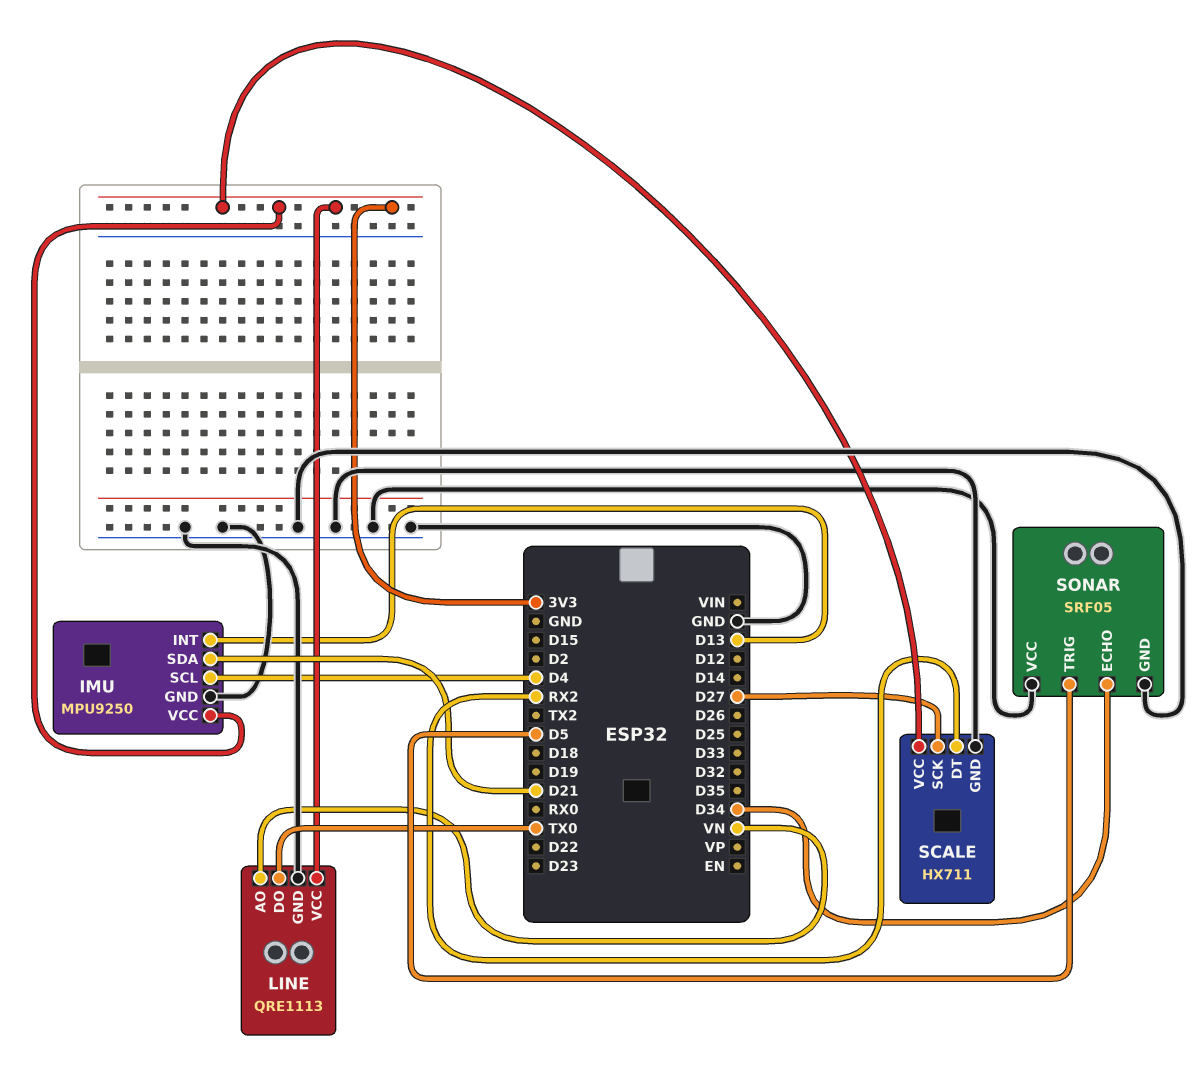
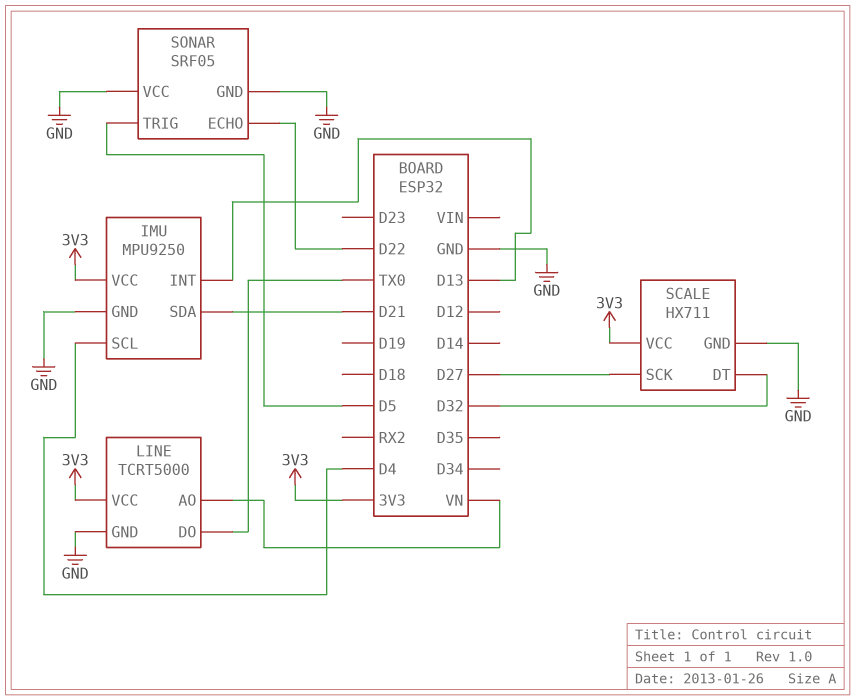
LINE: QRE1113 -> TCRT5000
SCALE pin DT: RX2 -> D32
SONAR pin ECHO: D34 -> D22

